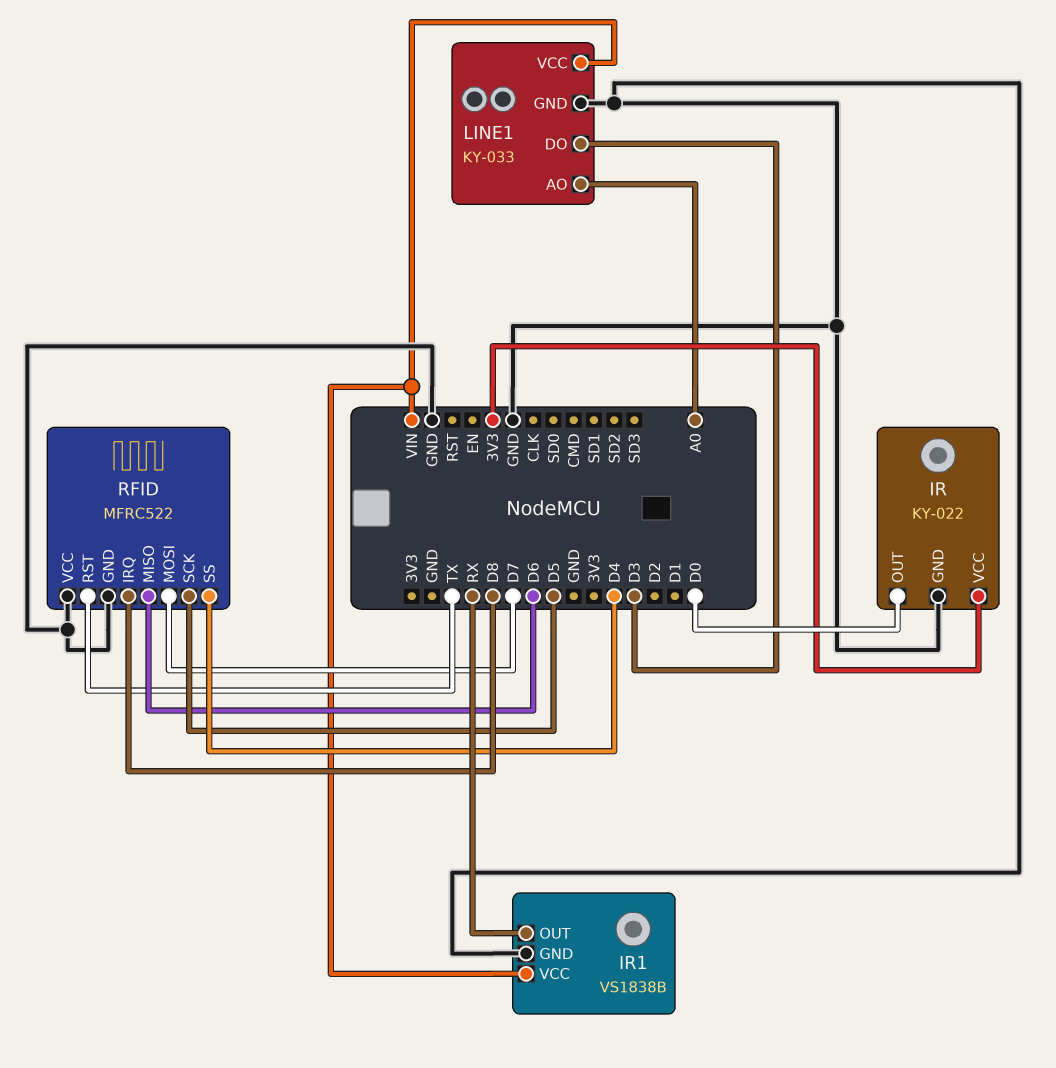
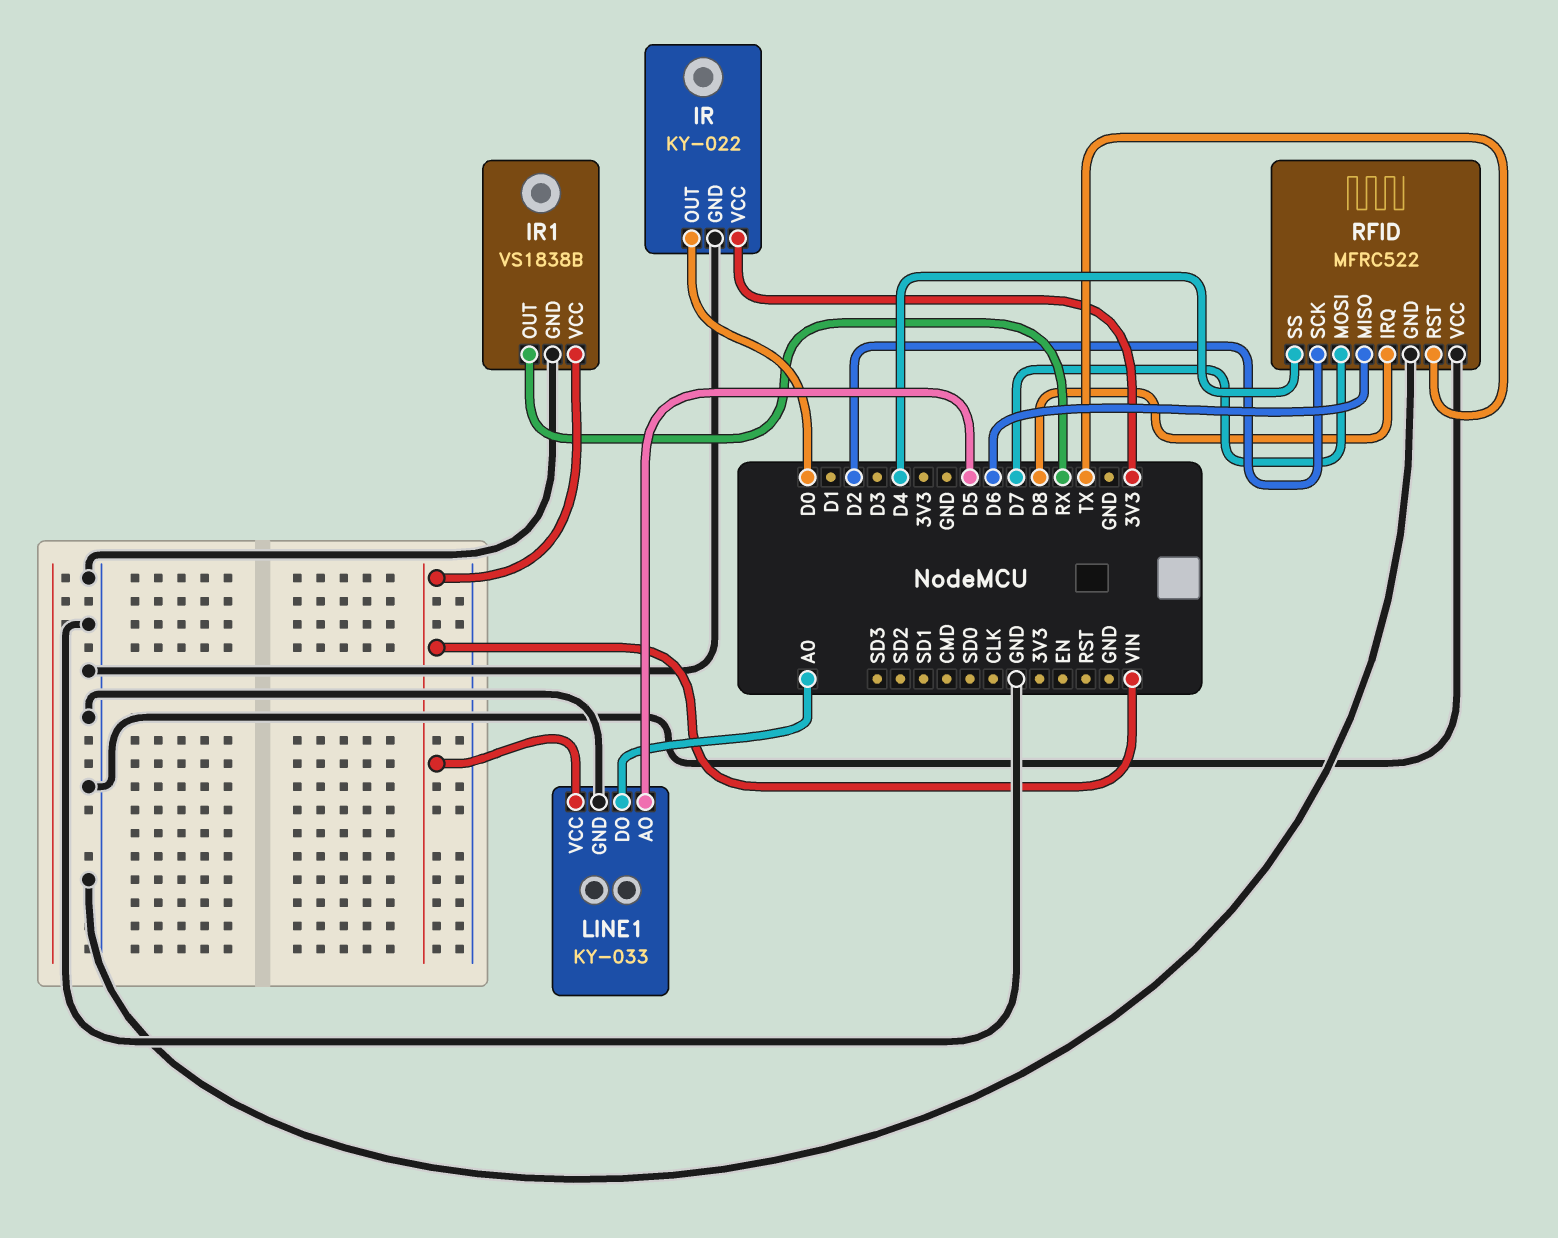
LINE1 pin AO: A0 -> D5
LINE1 pin DO: D3 -> A0
RFID pin SCK: D5 -> D2

